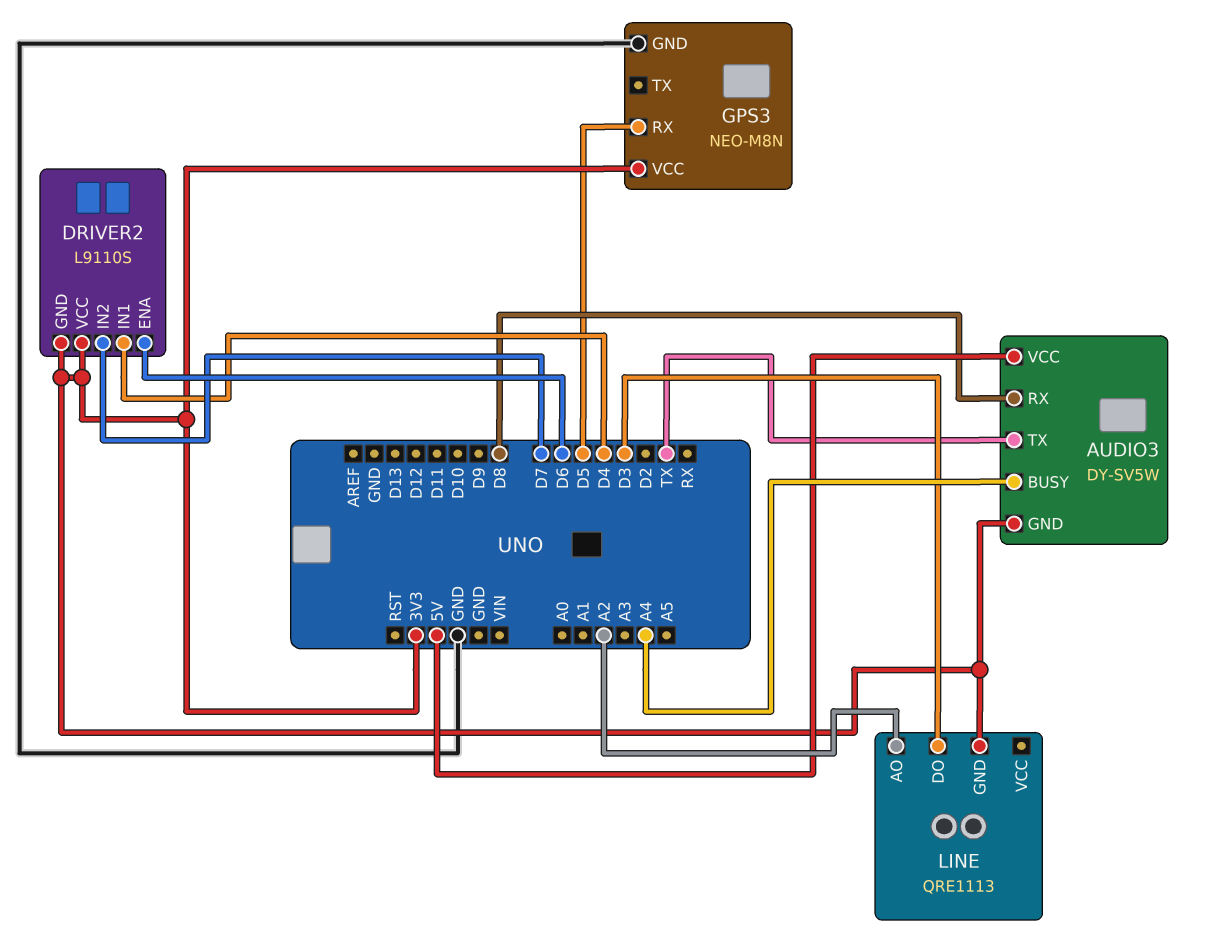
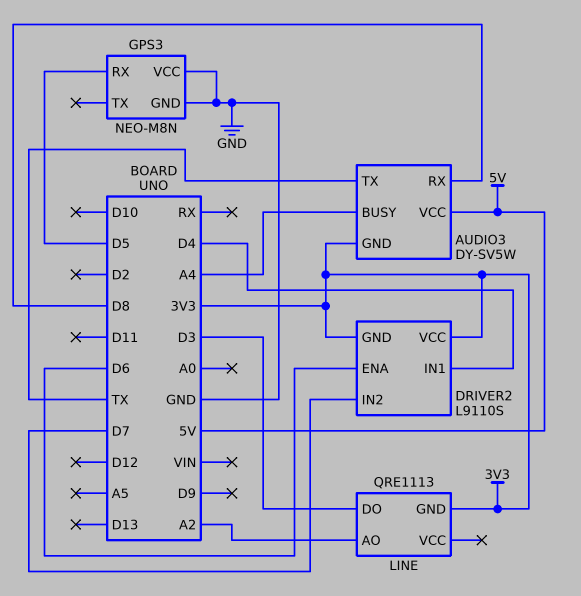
GPS3 pin VCC: 3V3 -> GND

